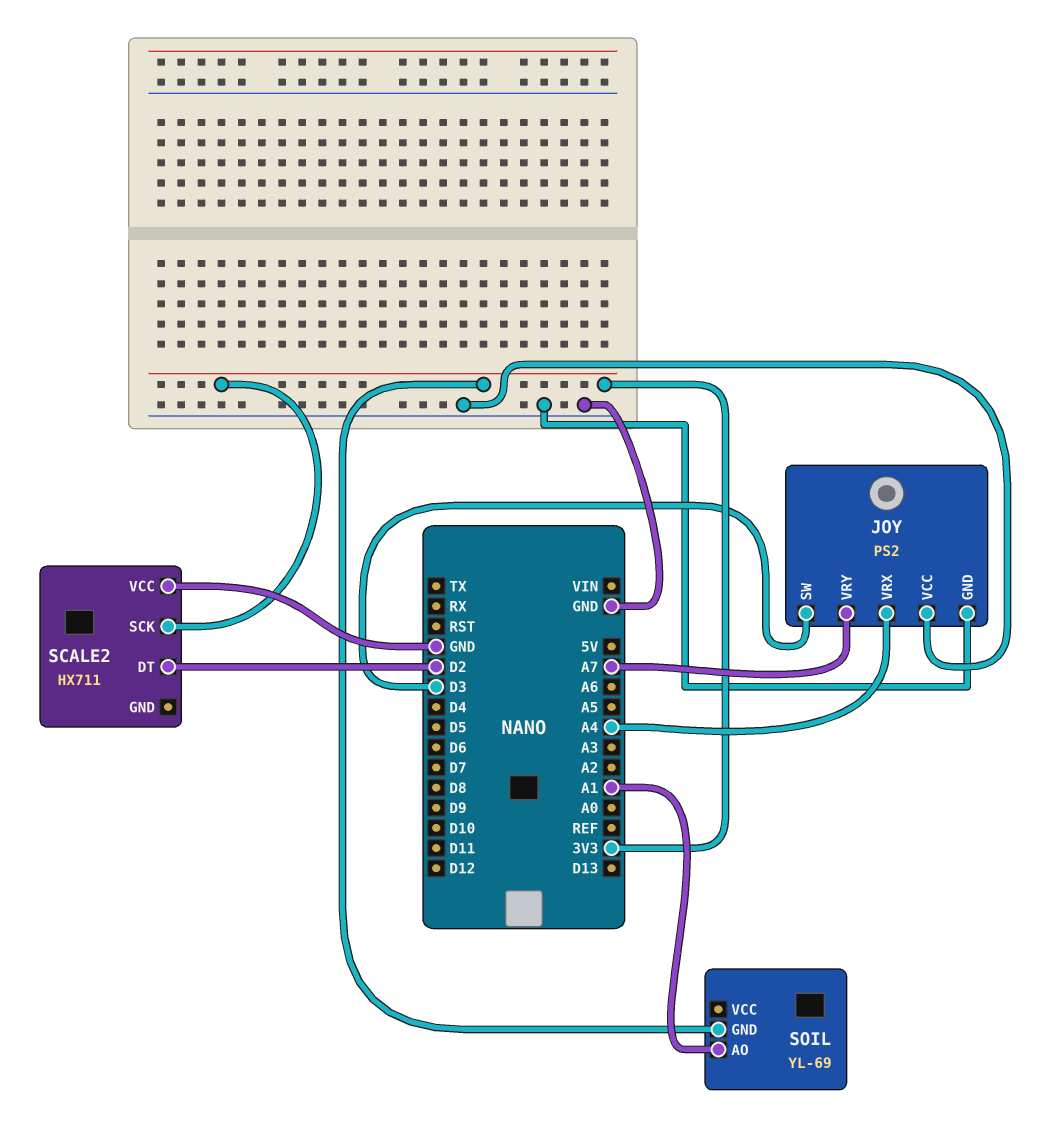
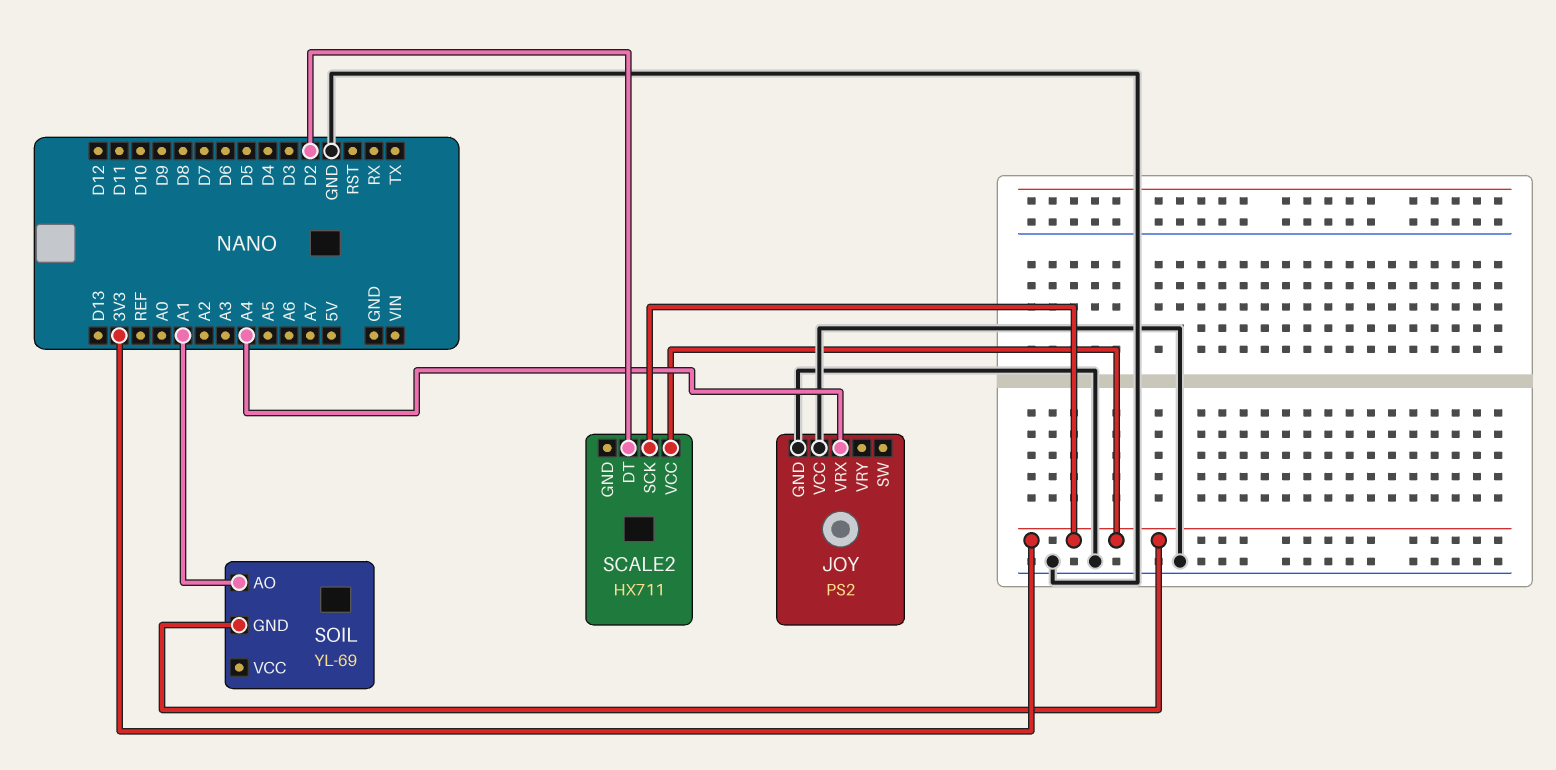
JOY pin SW: D3 -> none
JOY pin VRY: A7 -> none
SCALE2 pin VCC: GND -> 3V3

